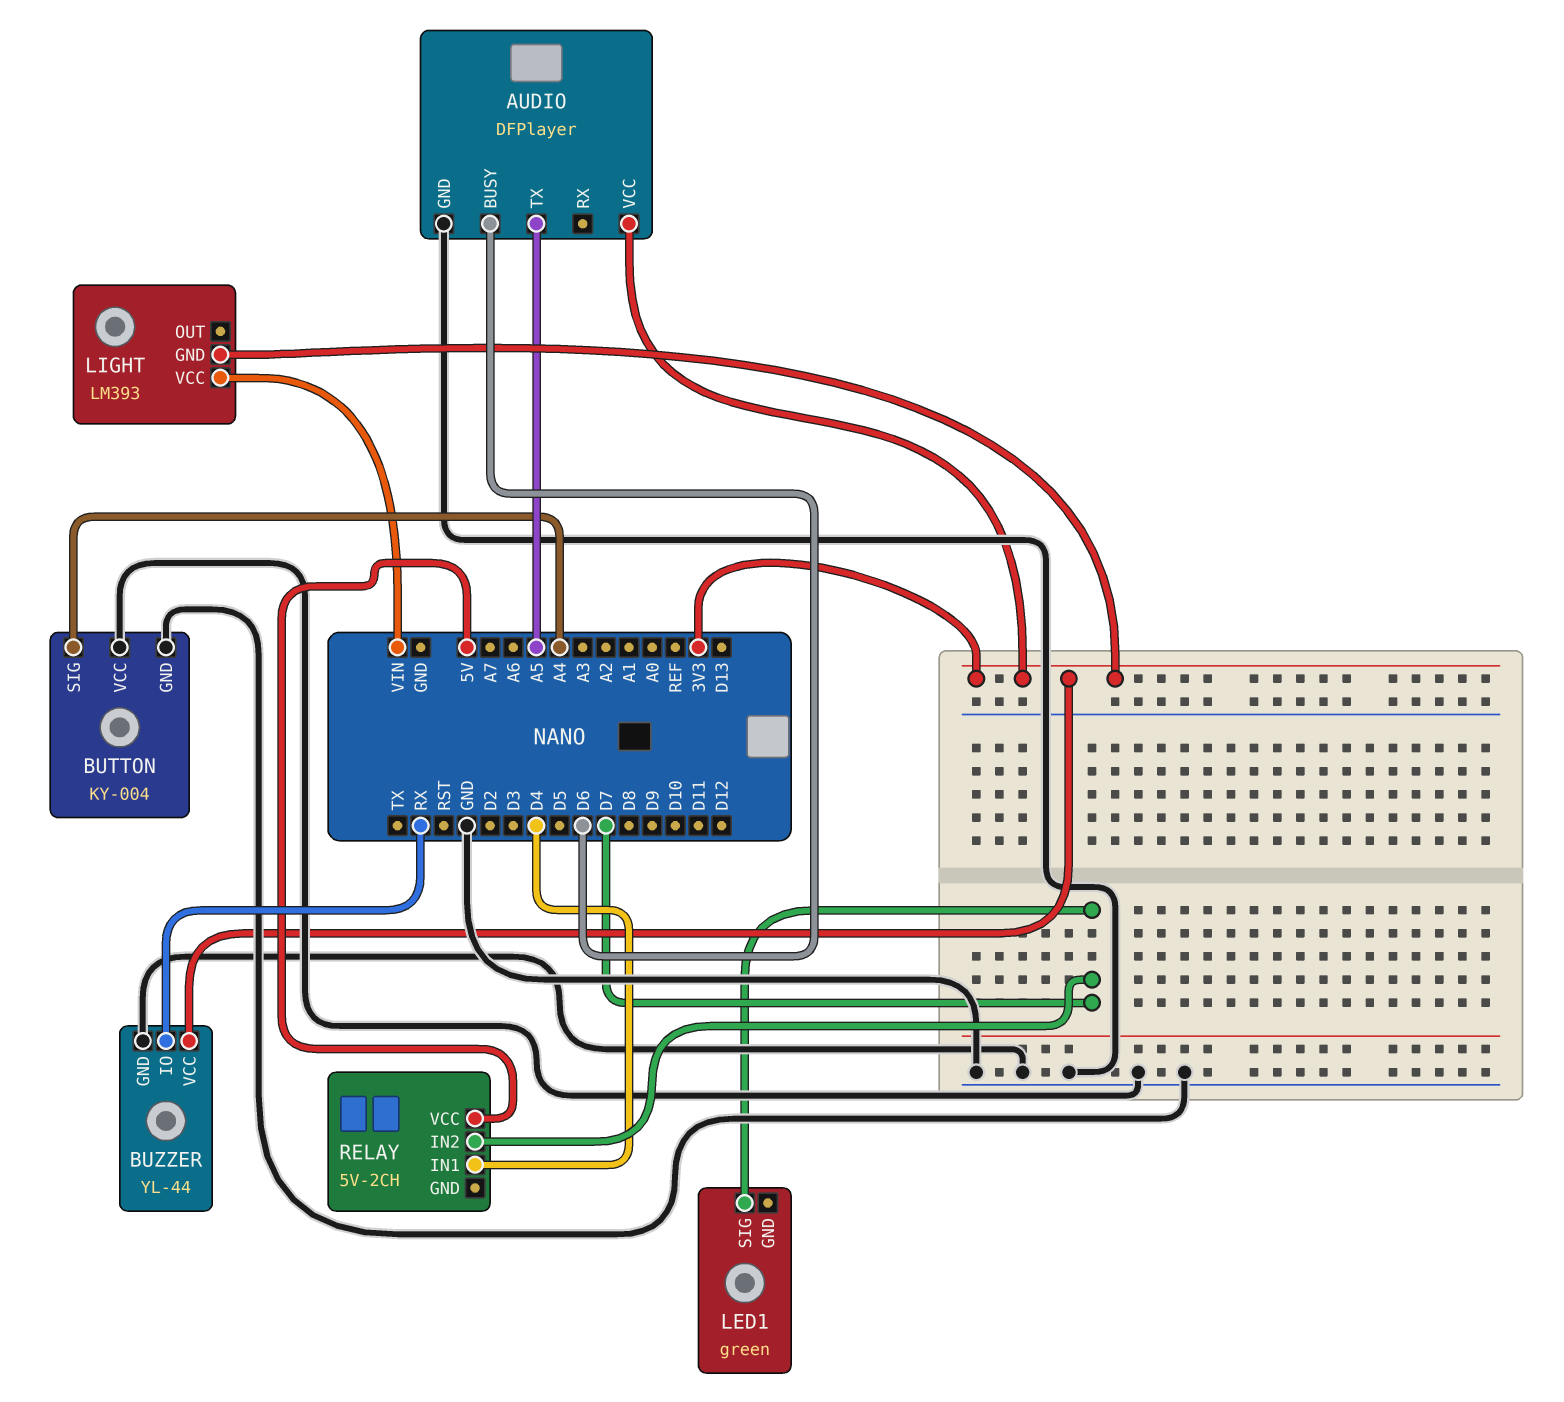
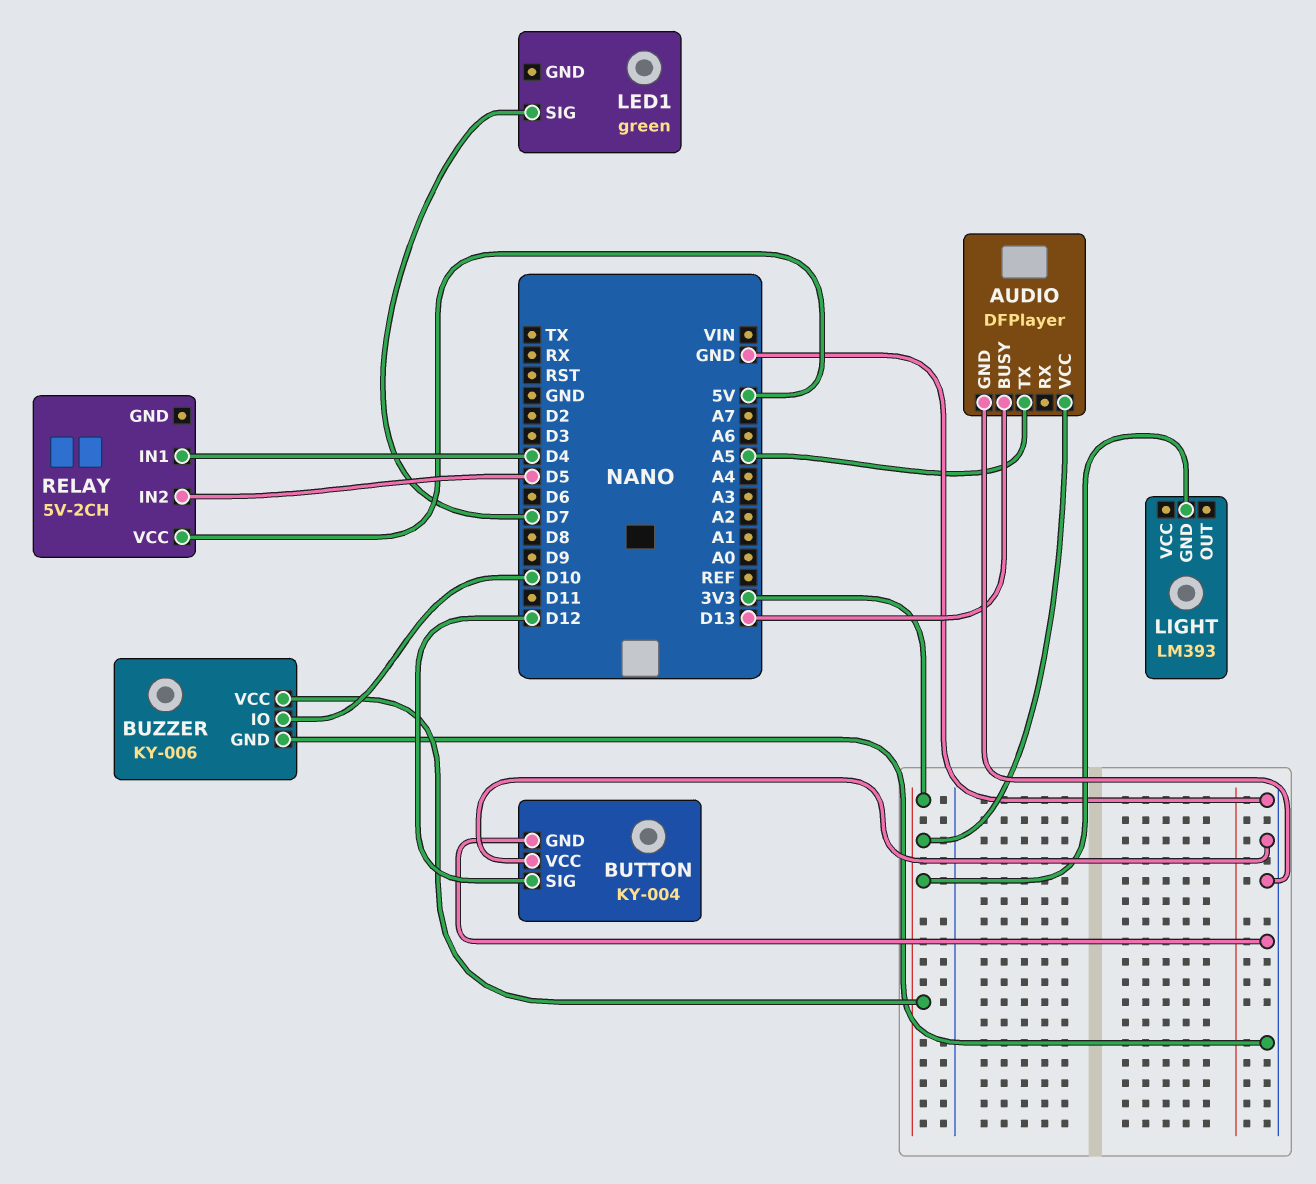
AUDIO pin BUSY: D6 -> D13
BUTTON pin SIG: A4 -> D12
BUZZER: YL-44 -> KY-006
BUZZER pin IO: RX -> D10
LIGHT pin VCC: VIN -> none
RELAY pin IN2: D7 -> D5

